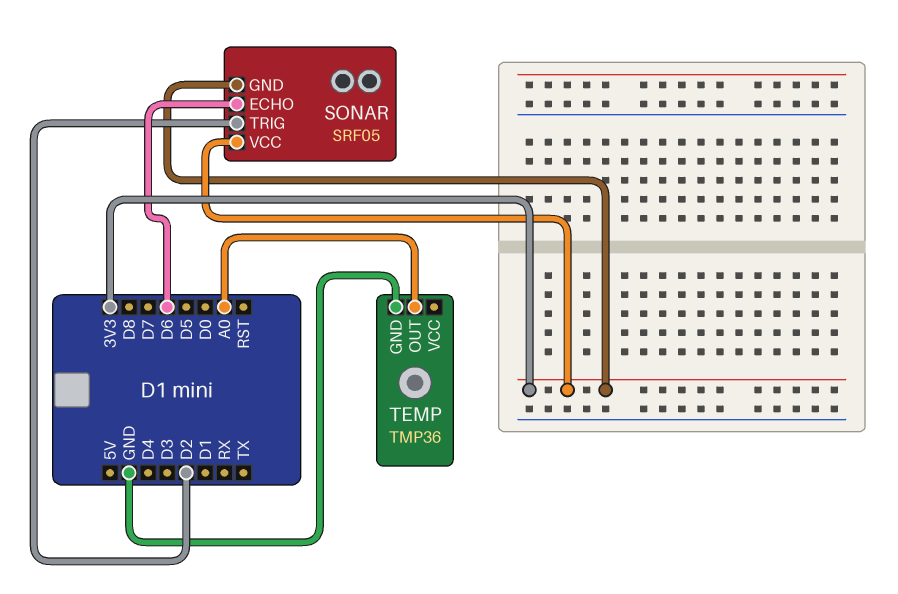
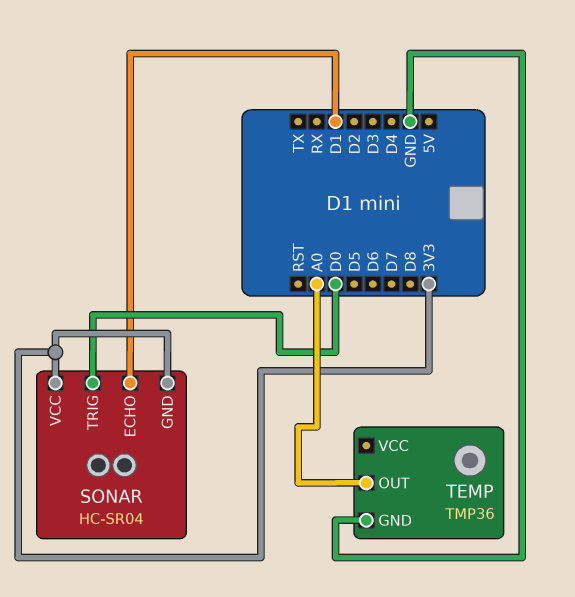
SONAR: SRF05 -> HC-SR04
SONAR pin ECHO: D6 -> D1
SONAR pin TRIG: D2 -> D0

